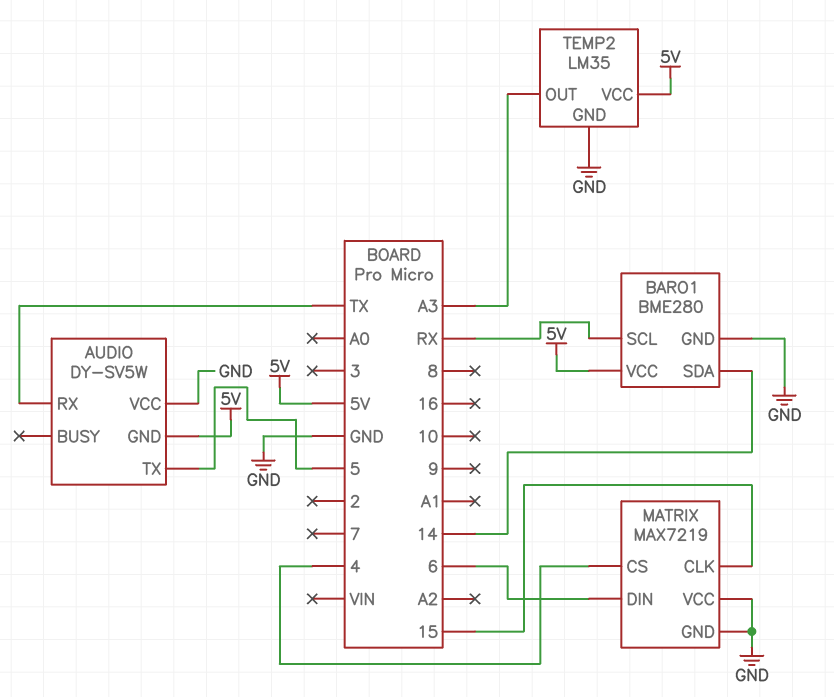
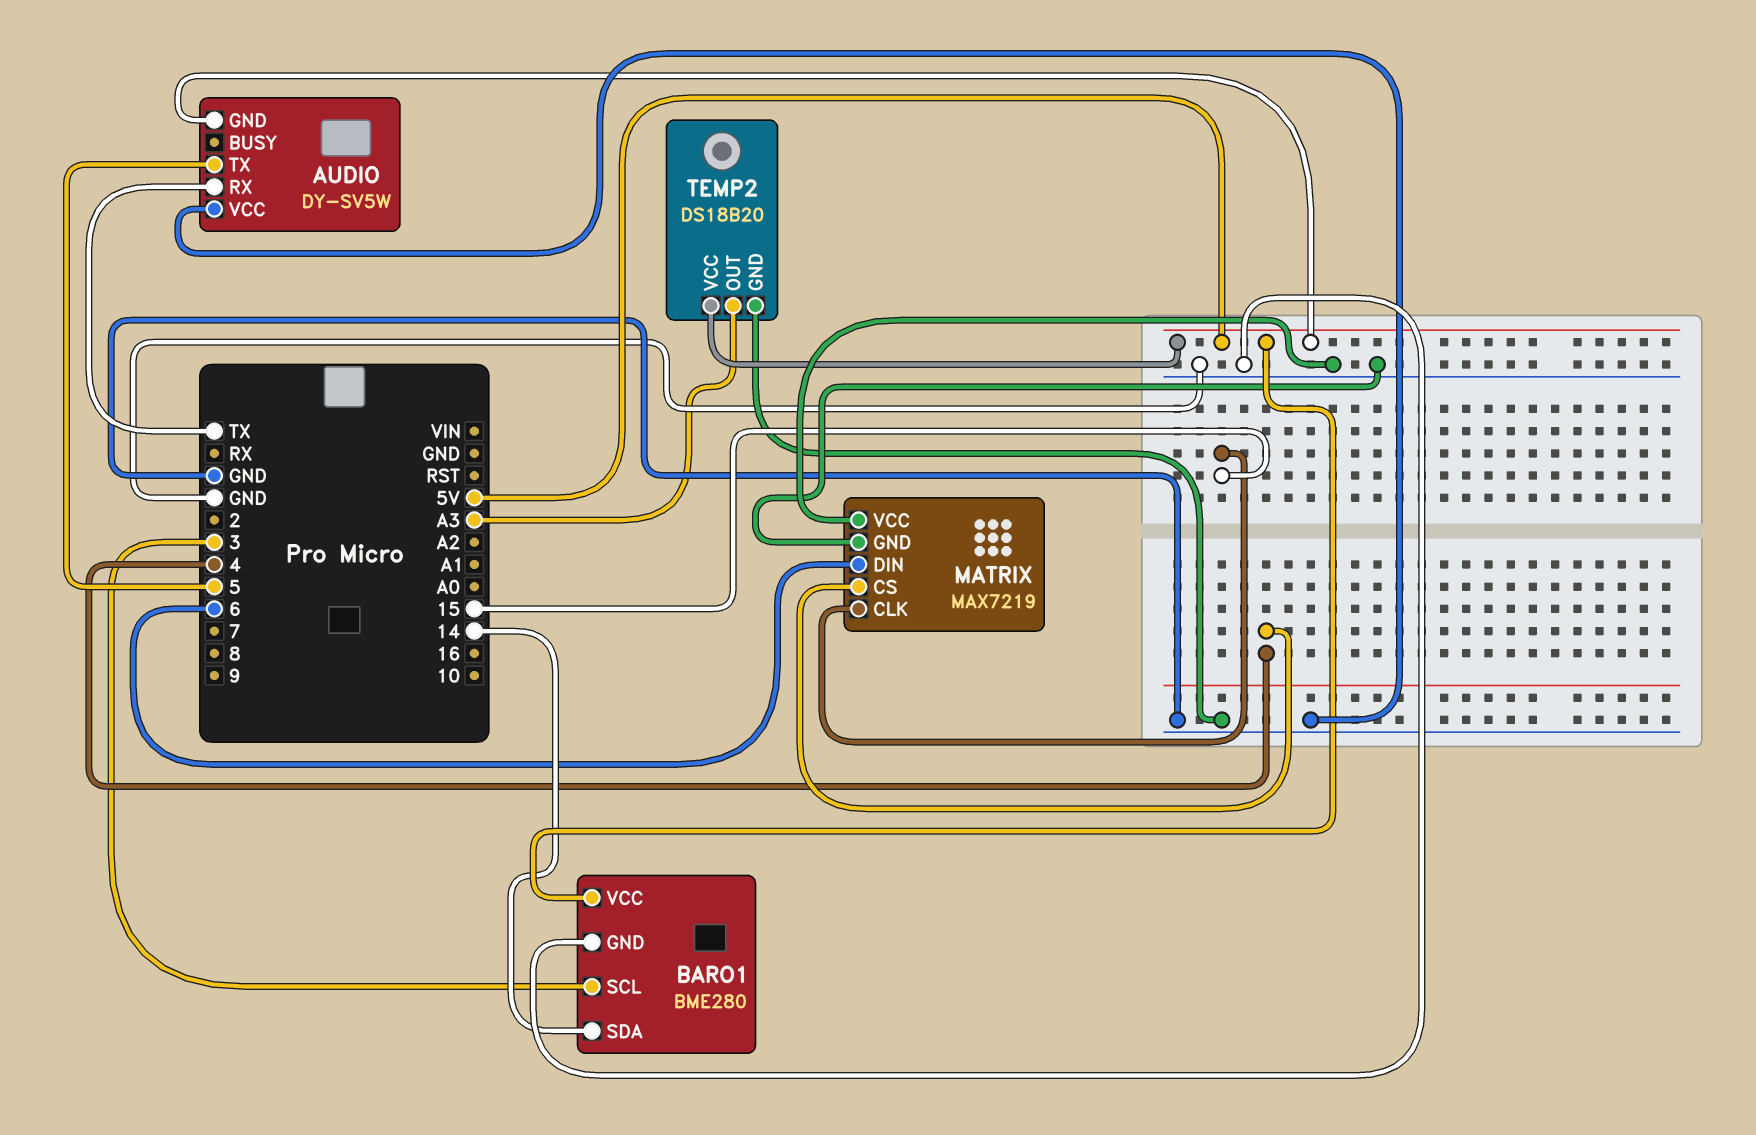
BARO1 pin SCL: RX -> 3
TEMP2: LM35 -> DS18B20

